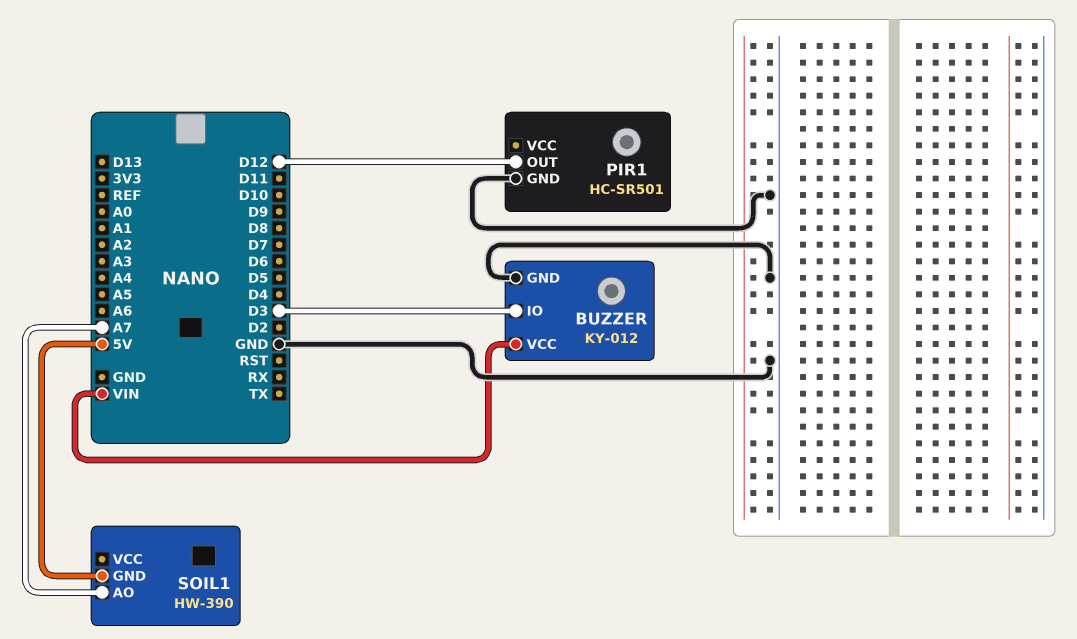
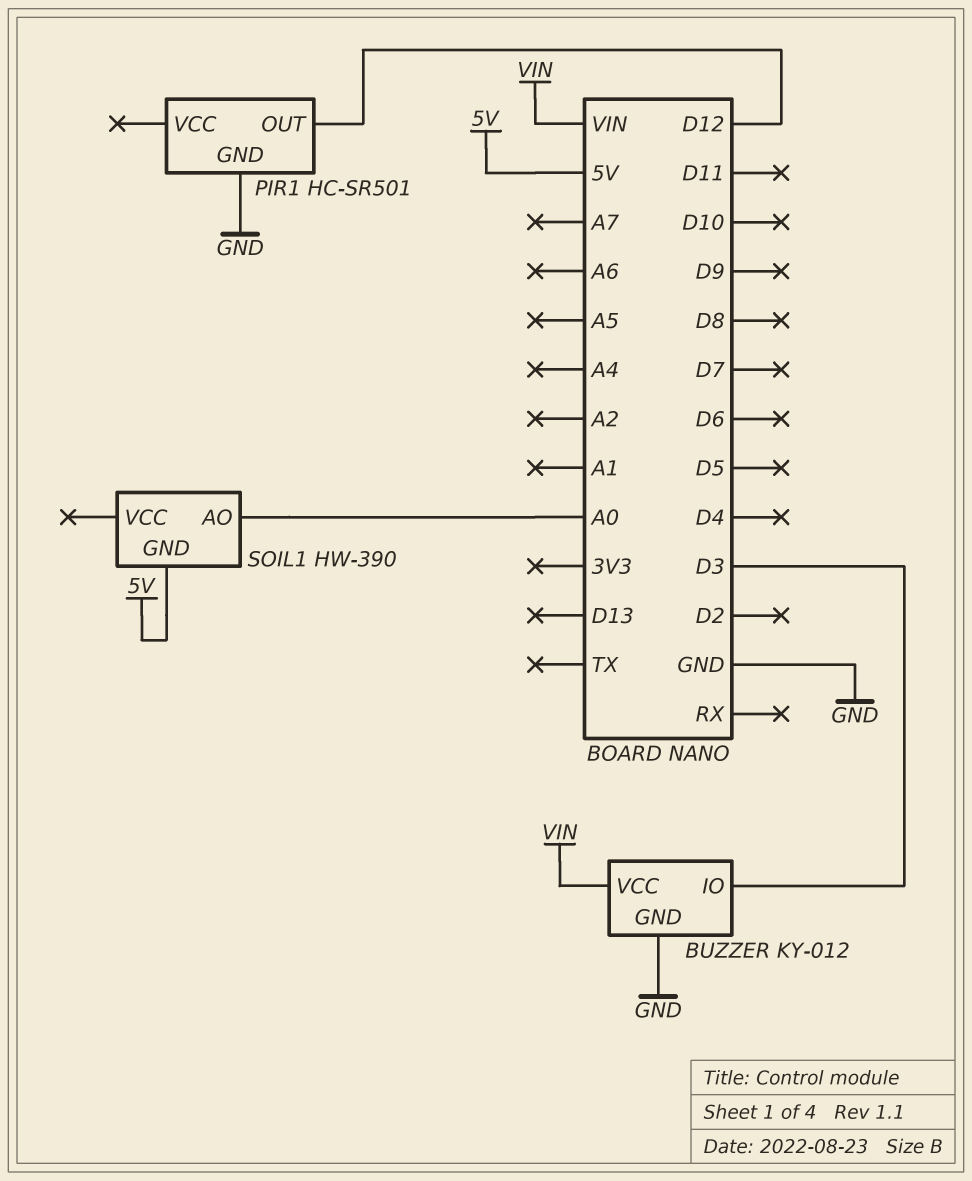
SOIL1 pin AO: A7 -> A0

